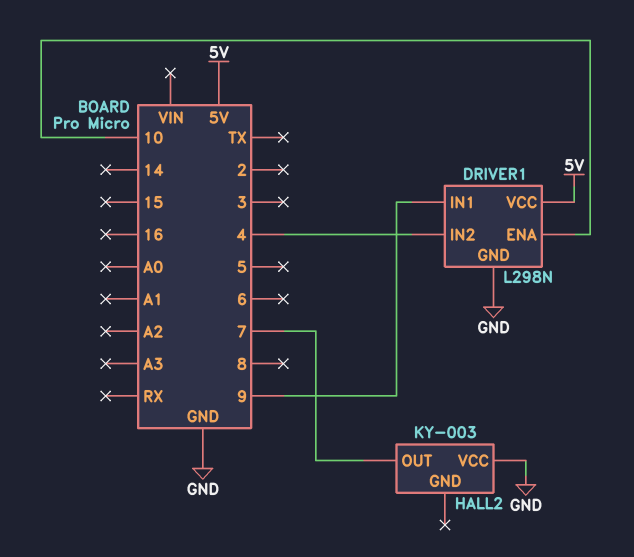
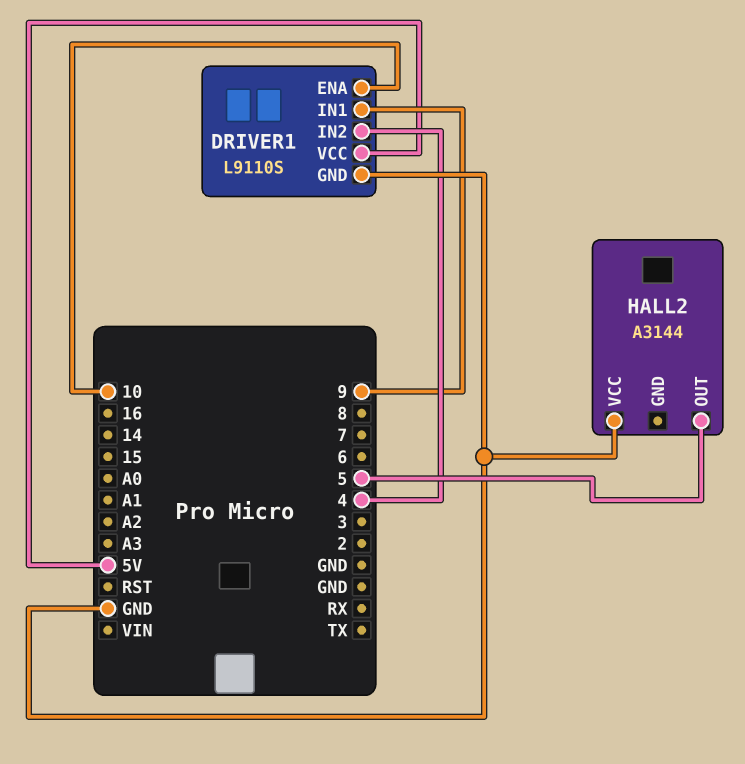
DRIVER1: L298N -> L9110S
HALL2: KY-003 -> A3144
HALL2 pin OUT: 7 -> 5

